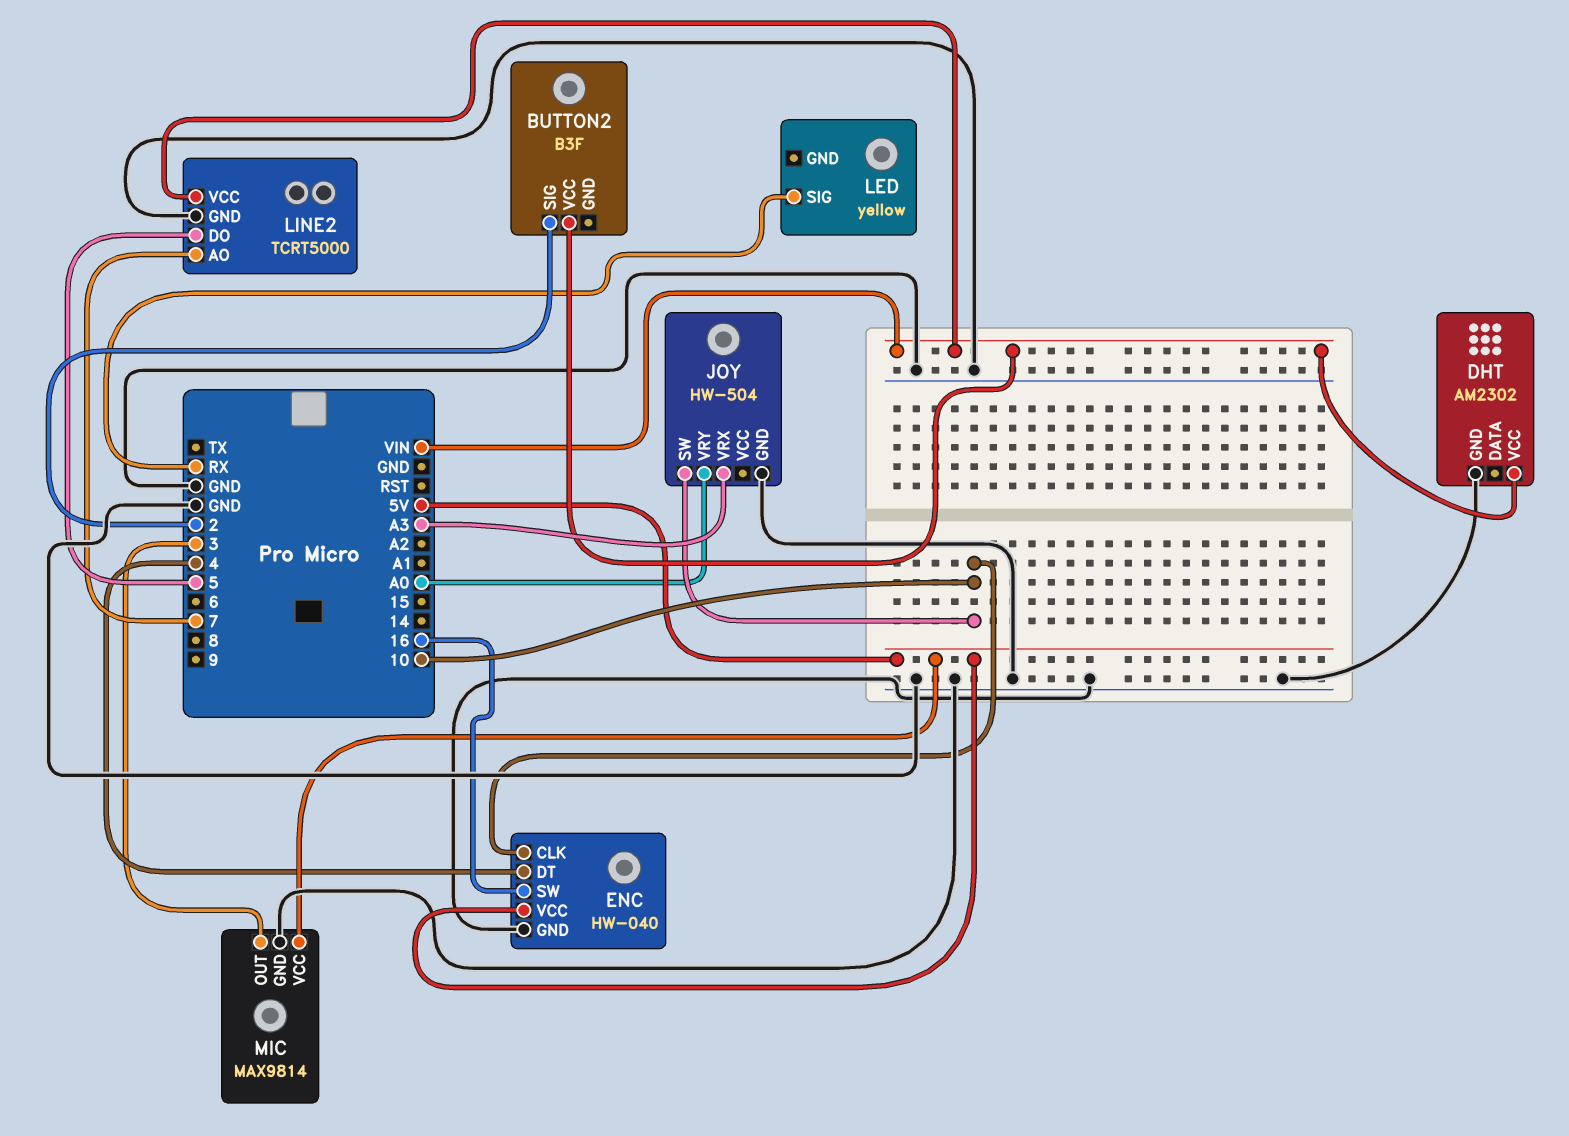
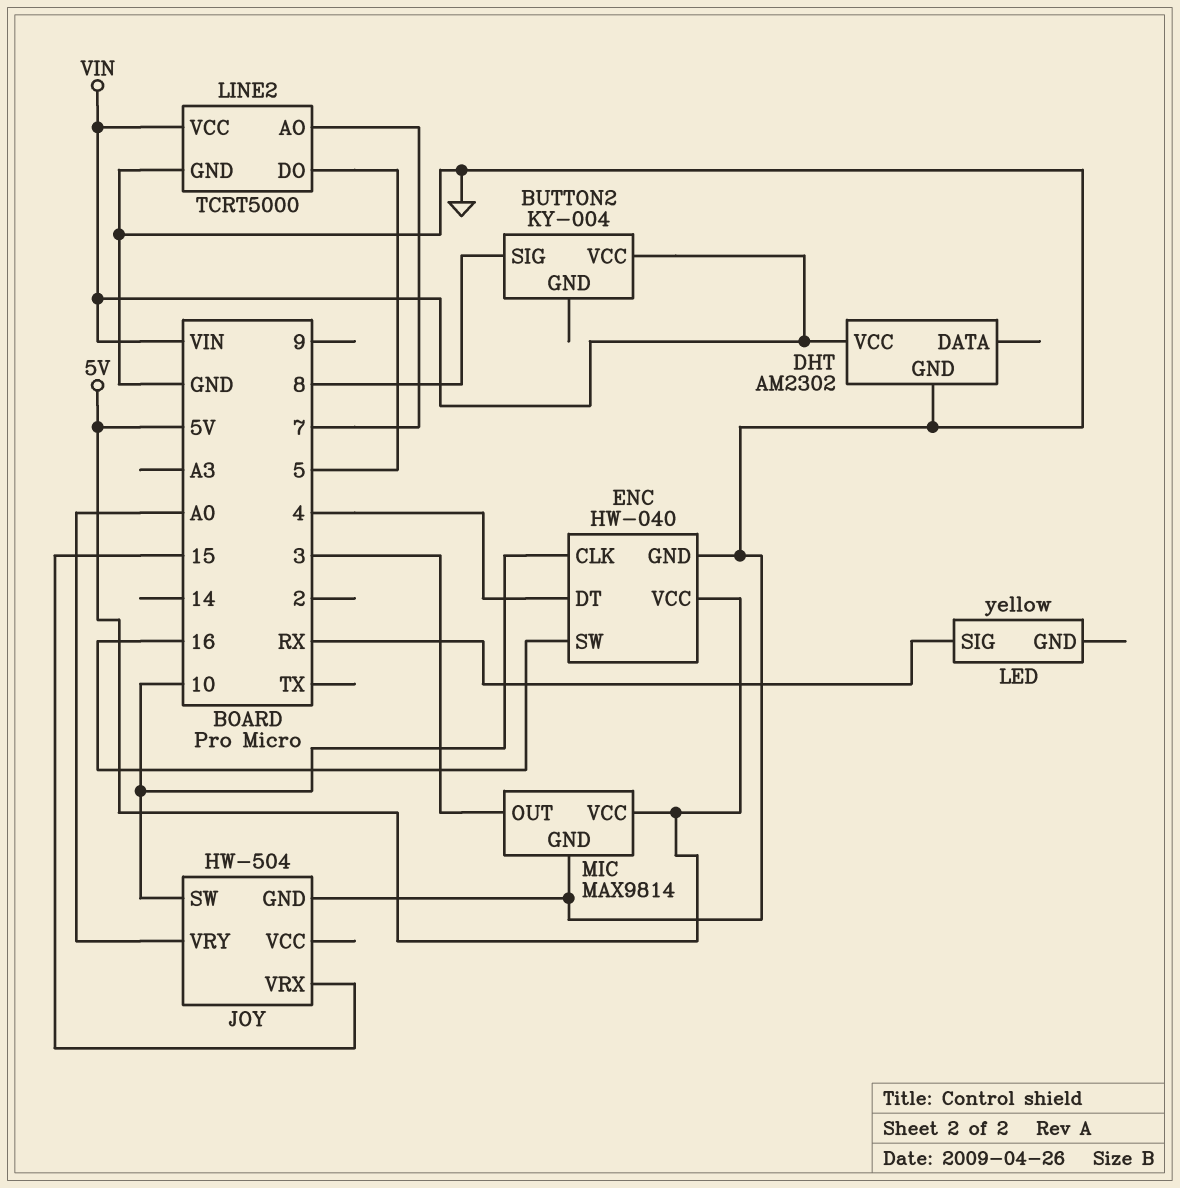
BUTTON2: B3F -> KY-004
BUTTON2 pin SIG: 2 -> 8
JOY pin VRX: A3 -> 15

